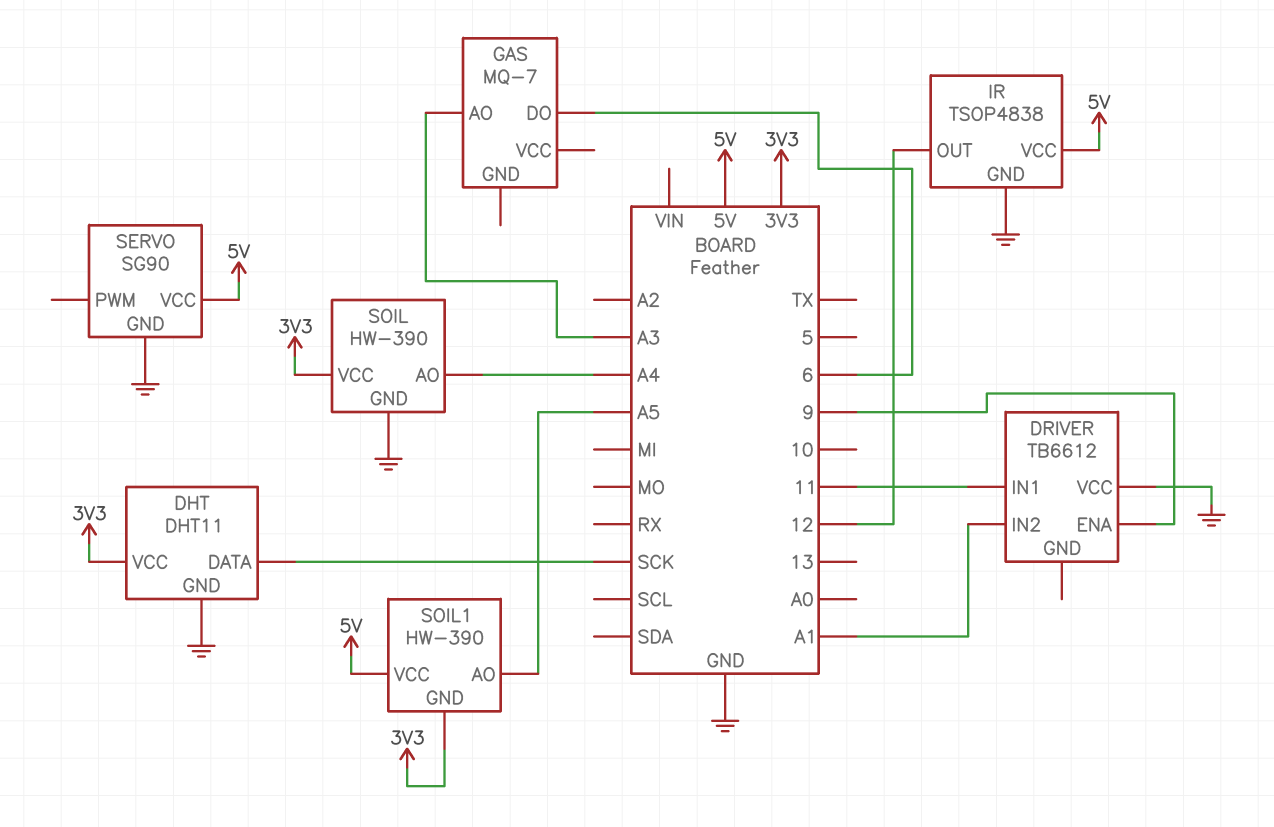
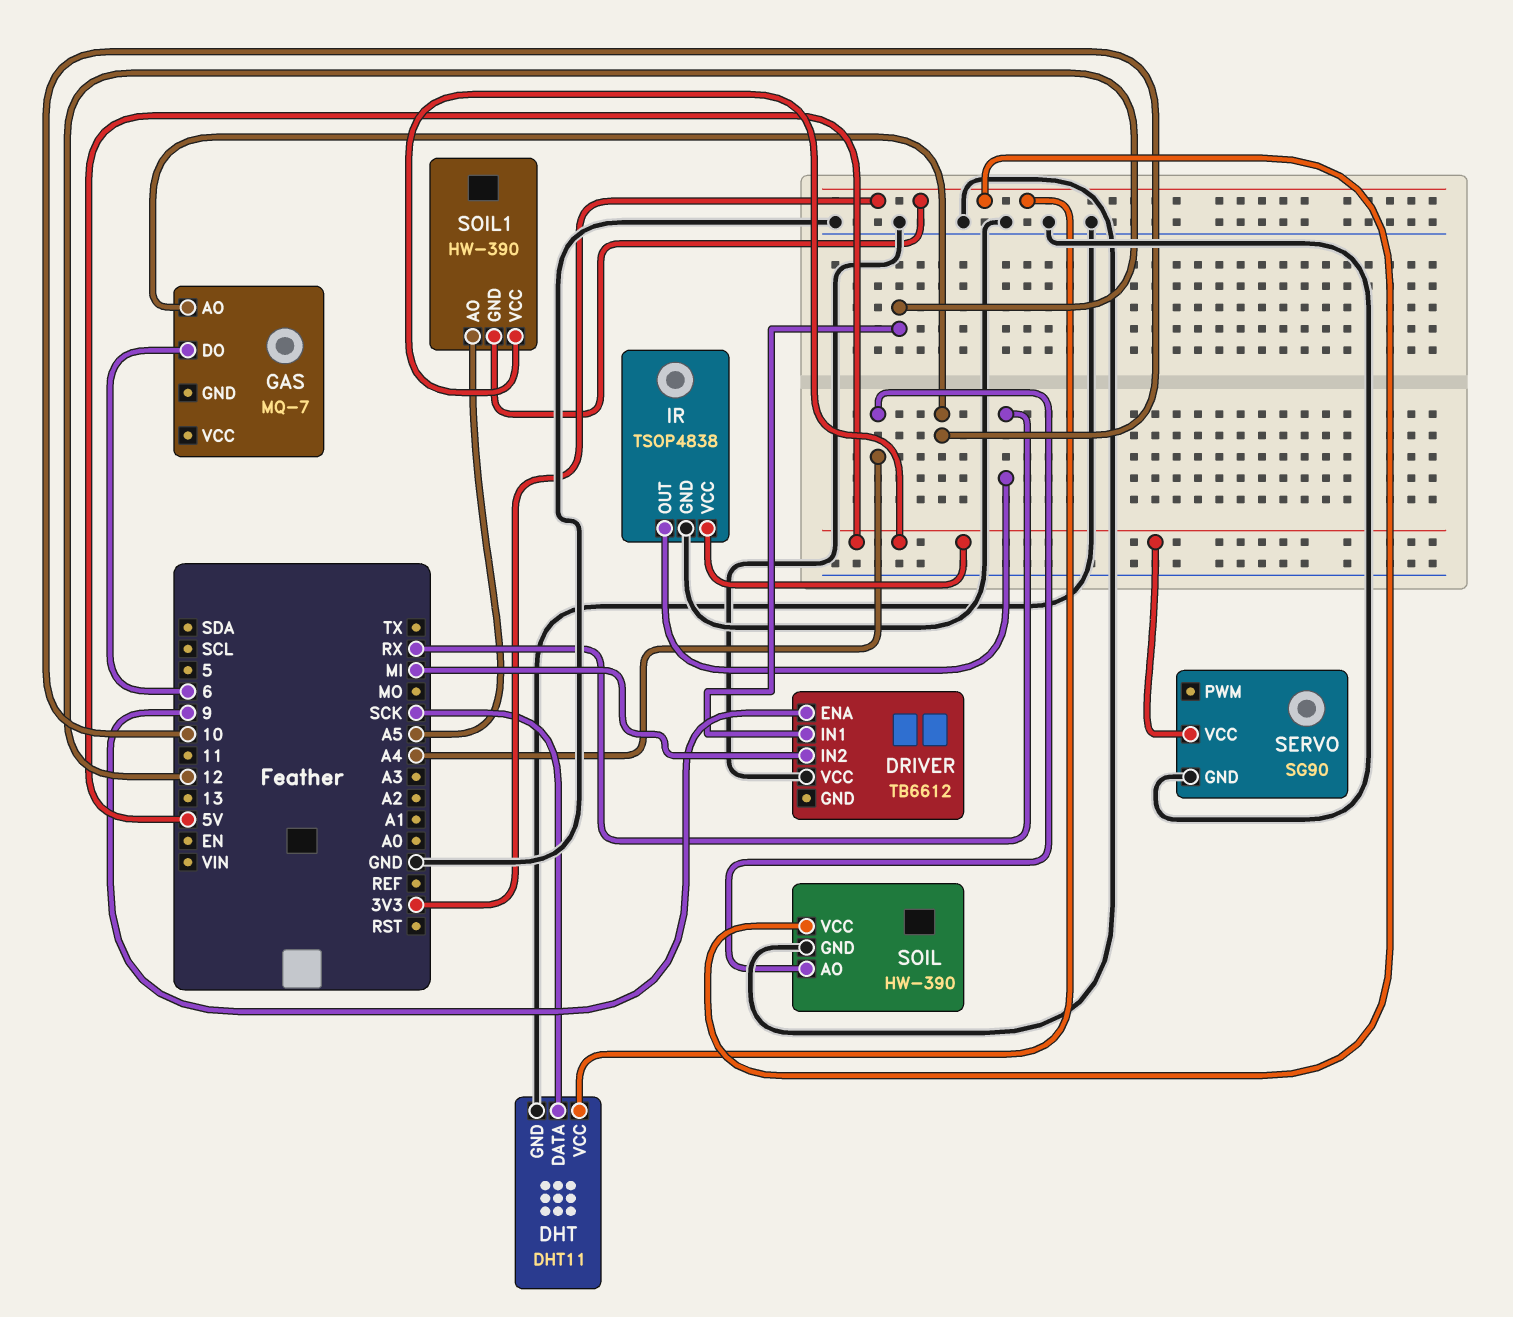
DRIVER pin IN1: 11 -> 12
DRIVER pin IN2: A1 -> MI
GAS pin AO: A3 -> 10
IR pin OUT: 12 -> RX

